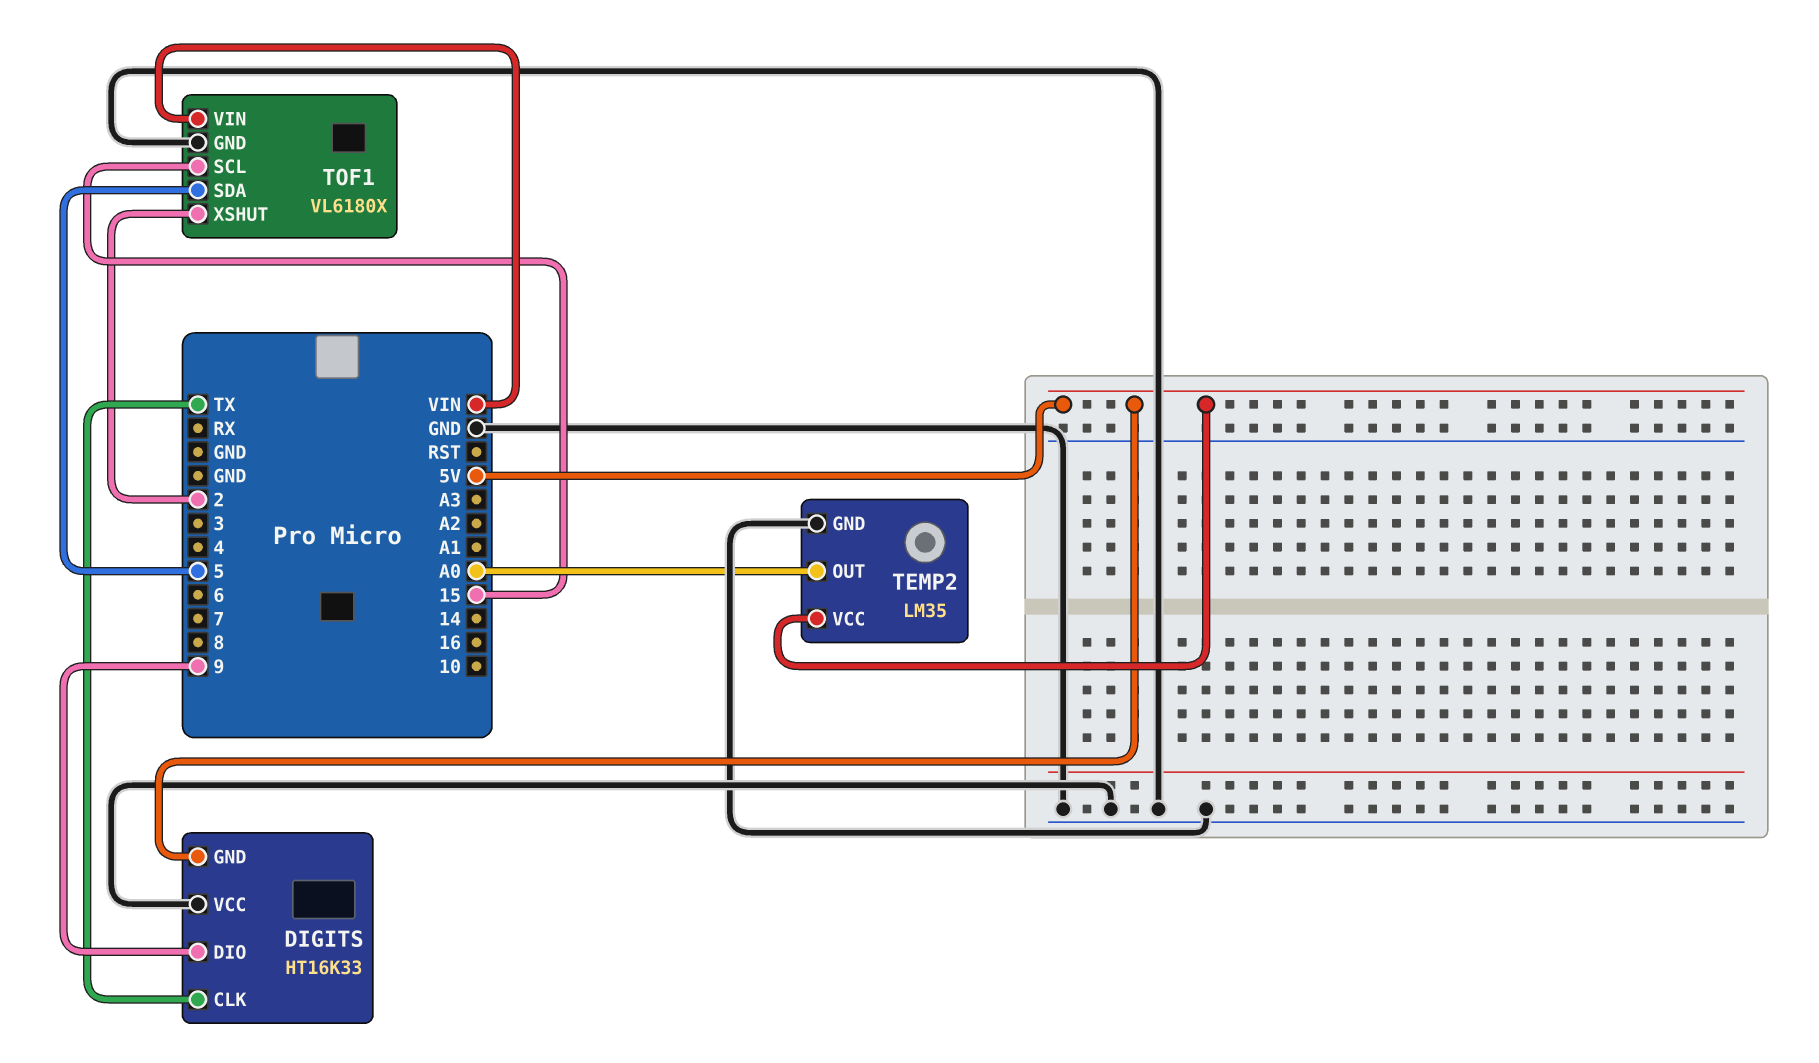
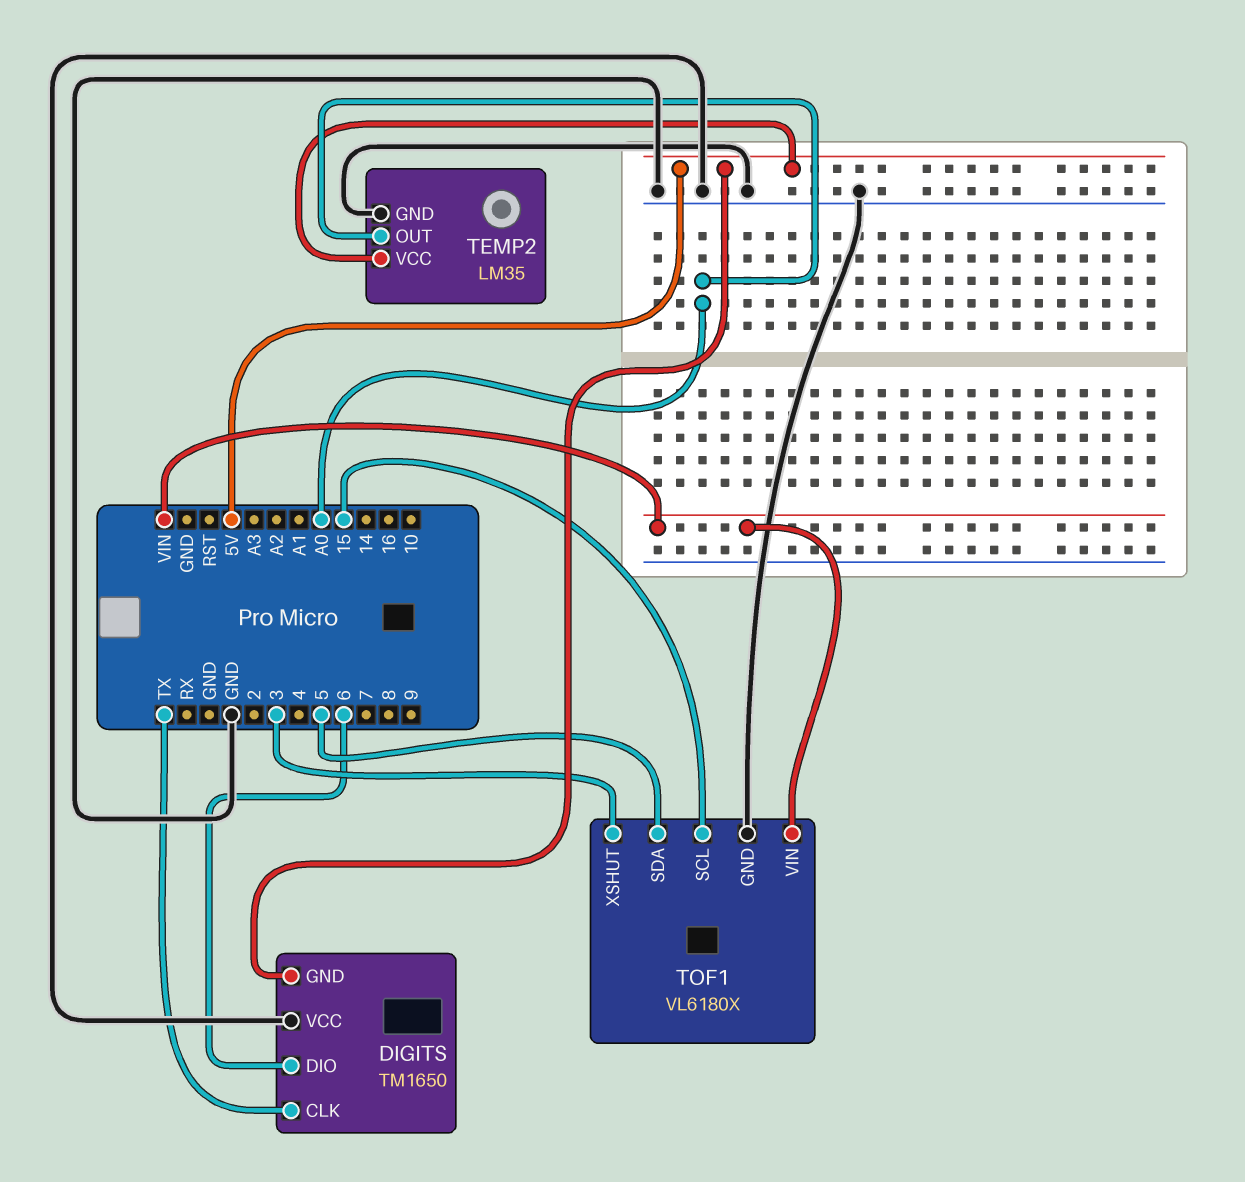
DIGITS: HT16K33 -> TM1650
DIGITS pin DIO: 9 -> 6
TOF1 pin XSHUT: 2 -> 3

